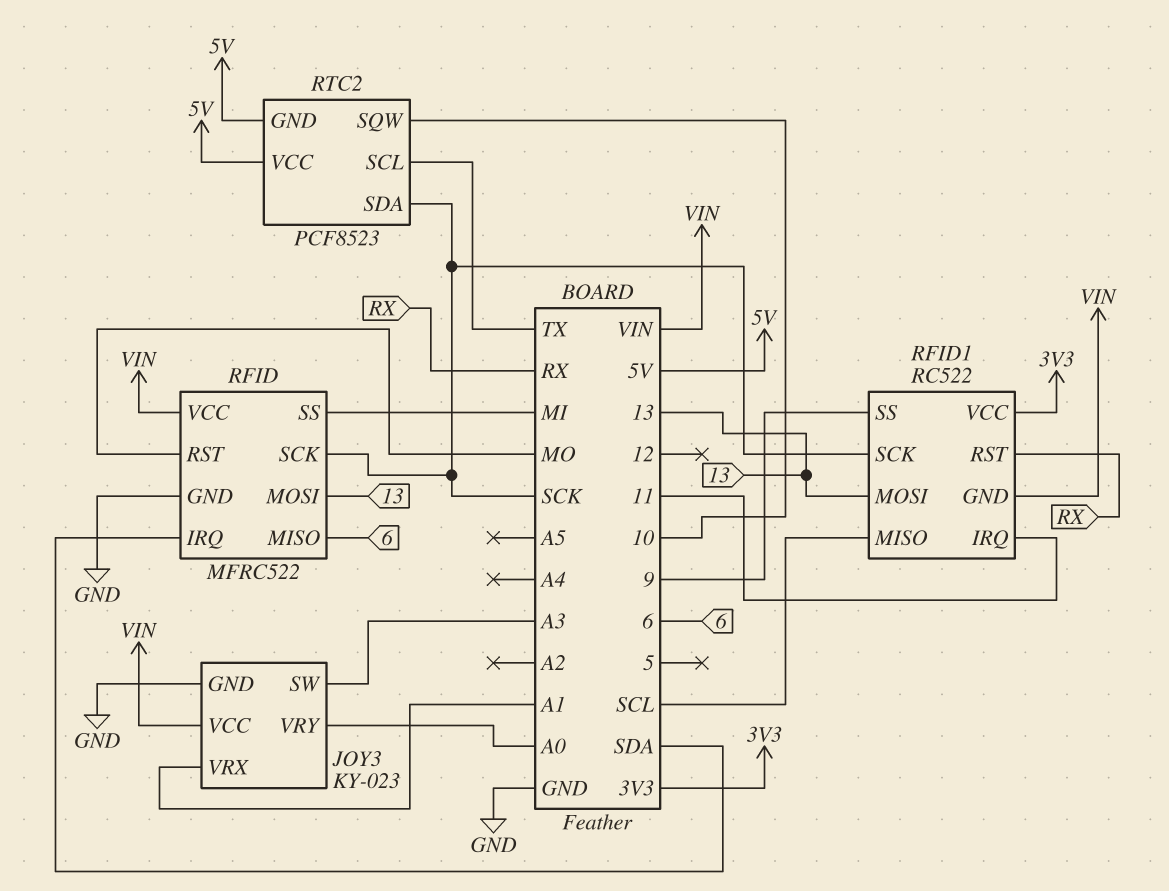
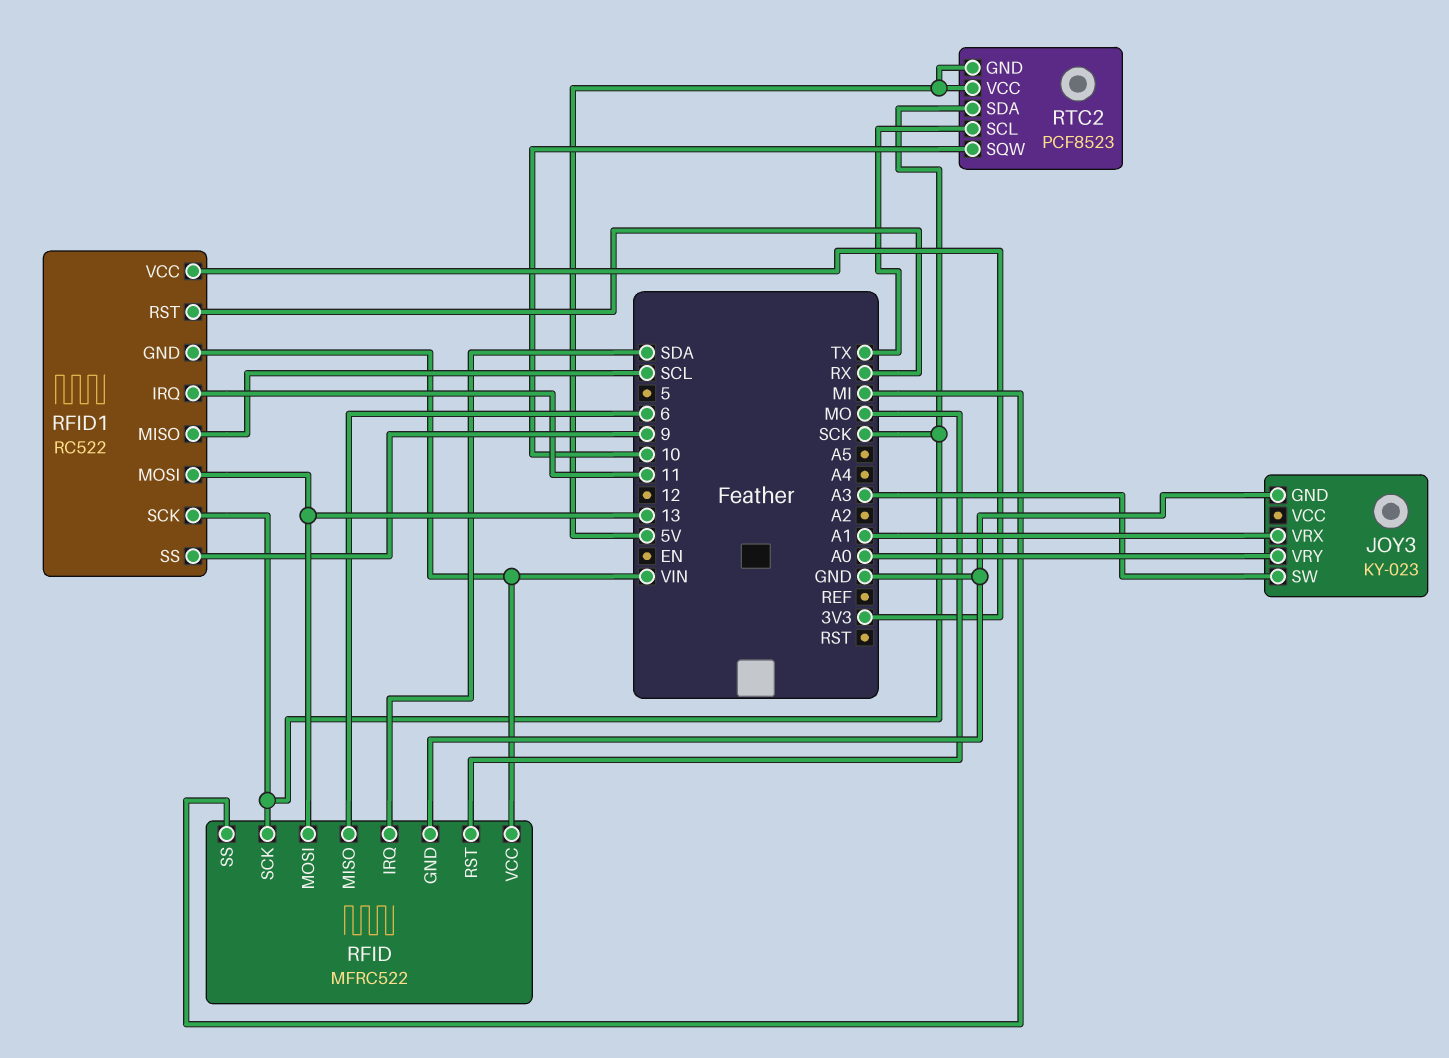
JOY3 pin VCC: VIN -> none

